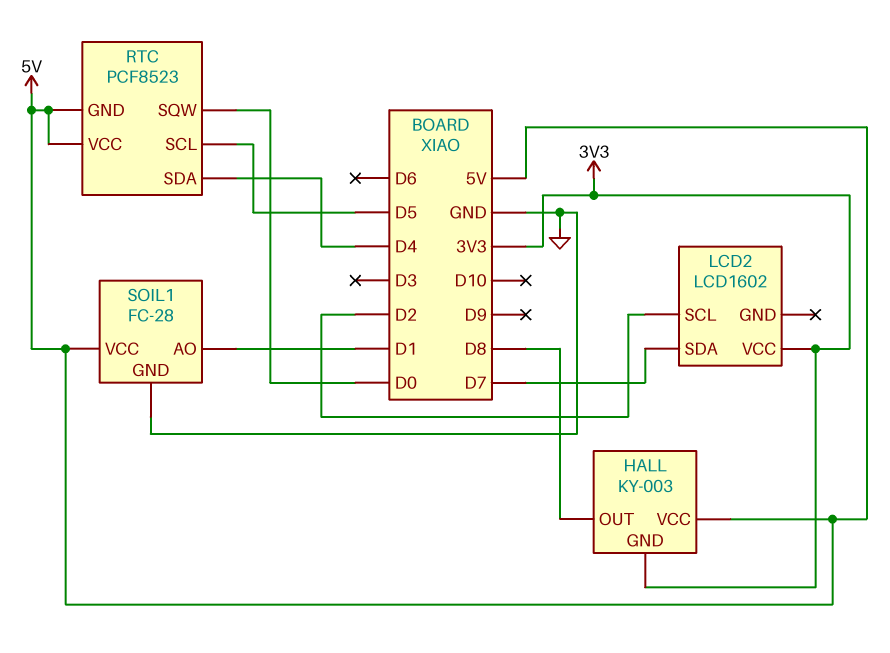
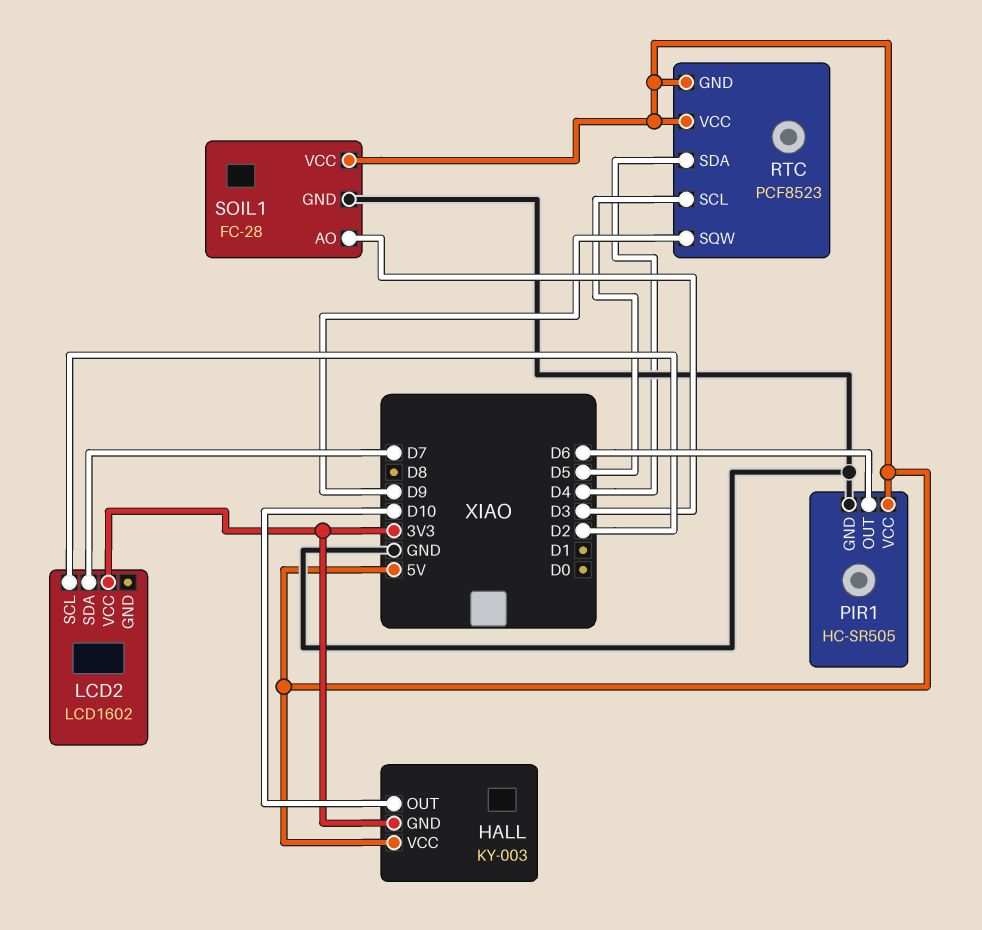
HALL pin OUT: D8 -> D10
PIR1: none -> HC-SR505
PIR1 pin GND: none -> GND
PIR1 pin OUT: none -> D6
PIR1 pin VCC: none -> 5V
RTC pin SQW: D0 -> D9
SOIL1 pin AO: D1 -> D3

